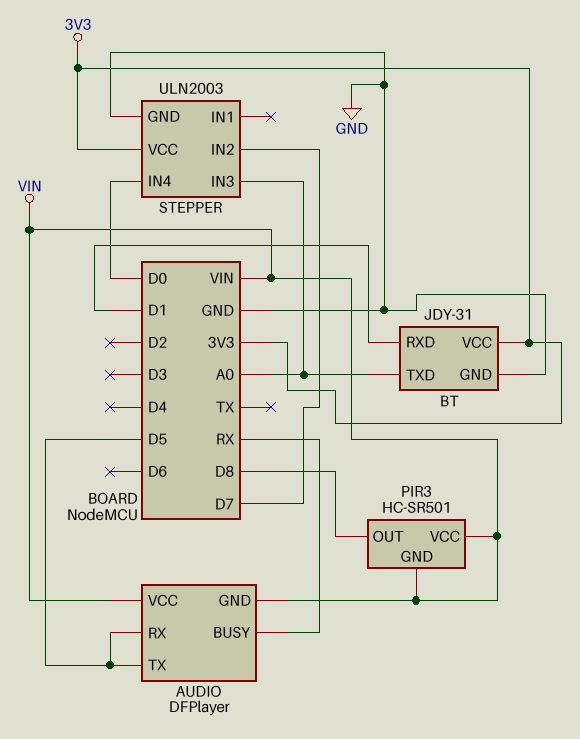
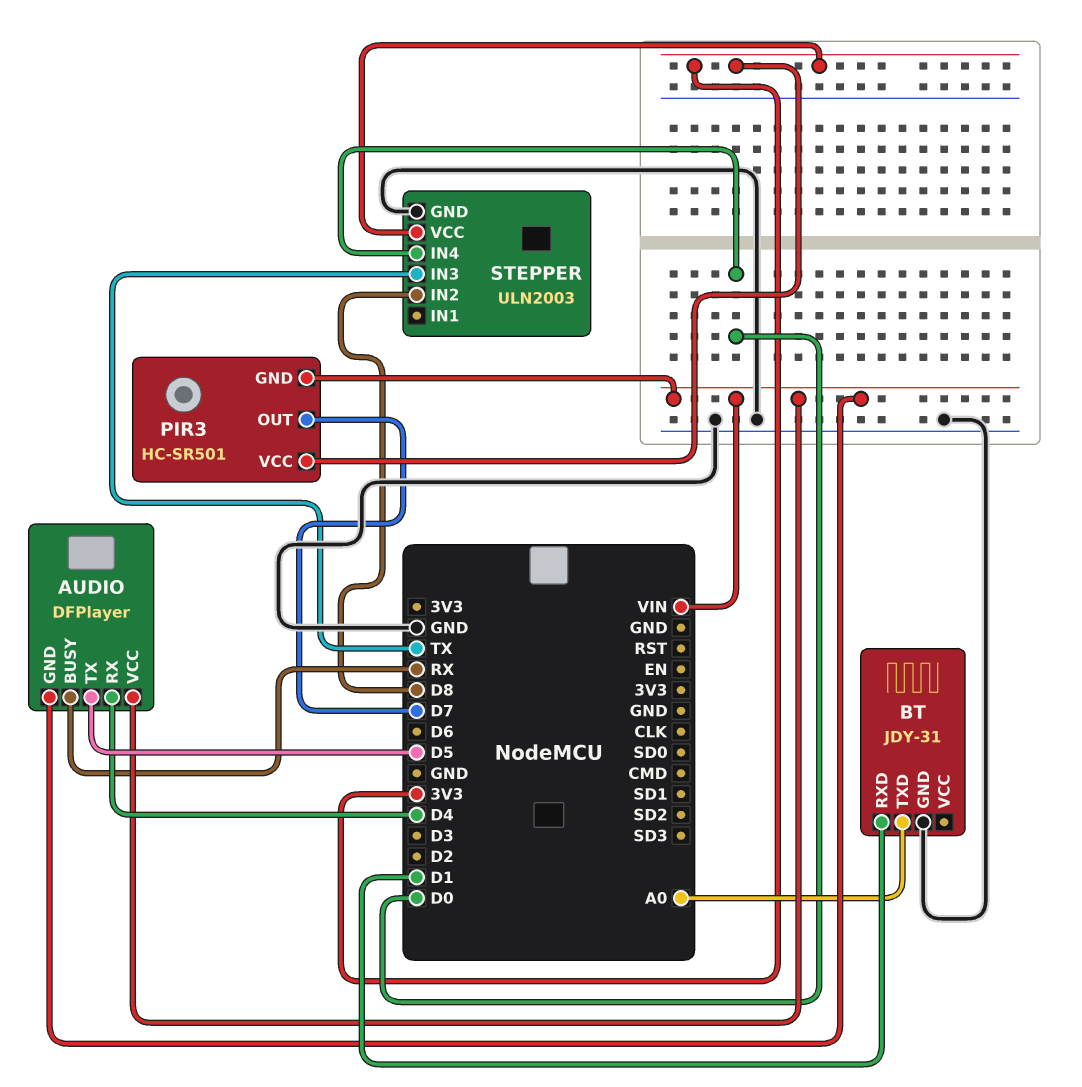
AUDIO pin RX: D5 -> D4
BT pin VCC: 3V3 -> none
PIR3 pin OUT: D8 -> D7
PIR3 pin VCC: VIN -> 3V3
STEPPER pin IN2: D7 -> D8
STEPPER pin IN3: A0 -> TX

